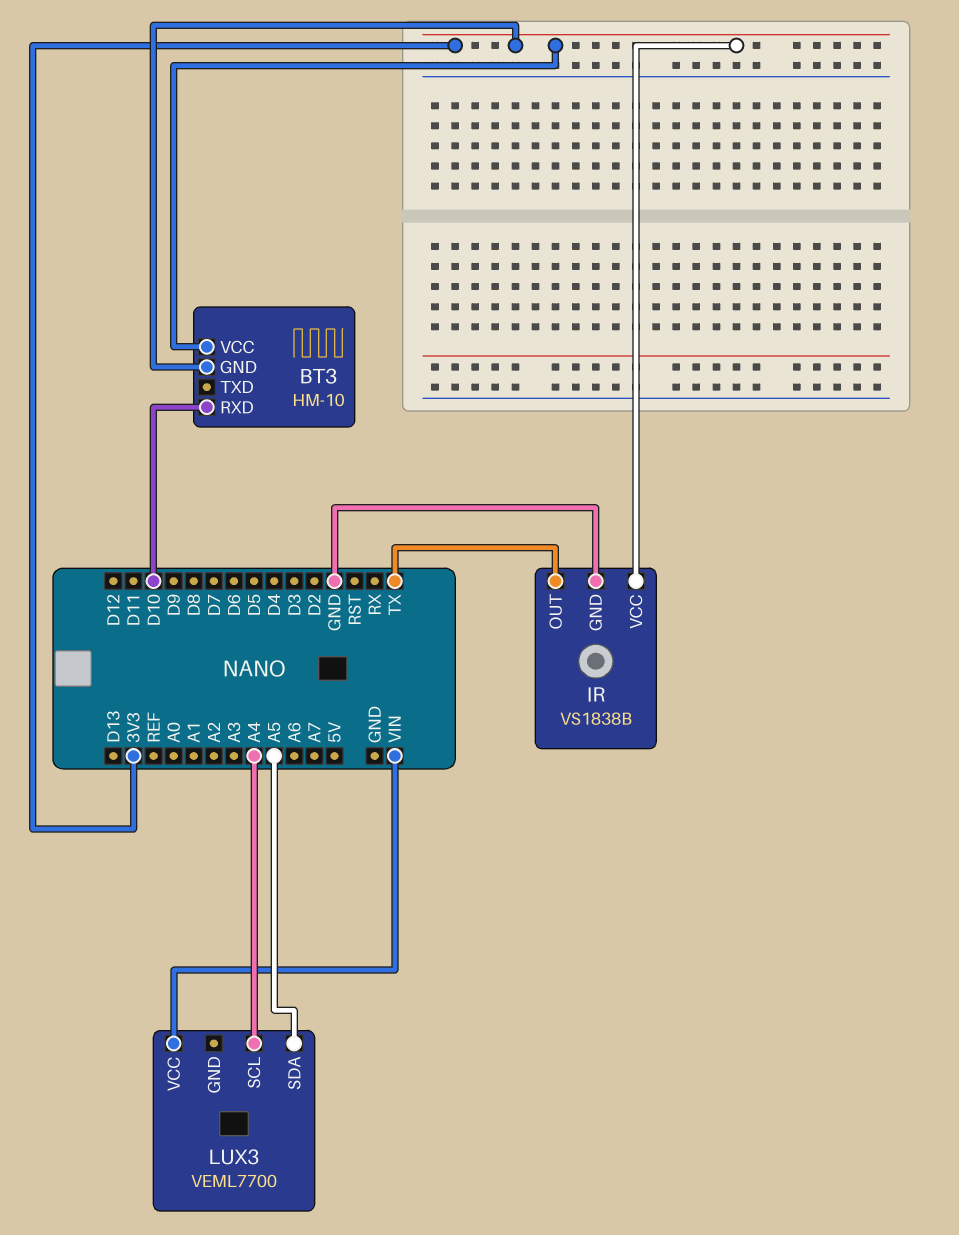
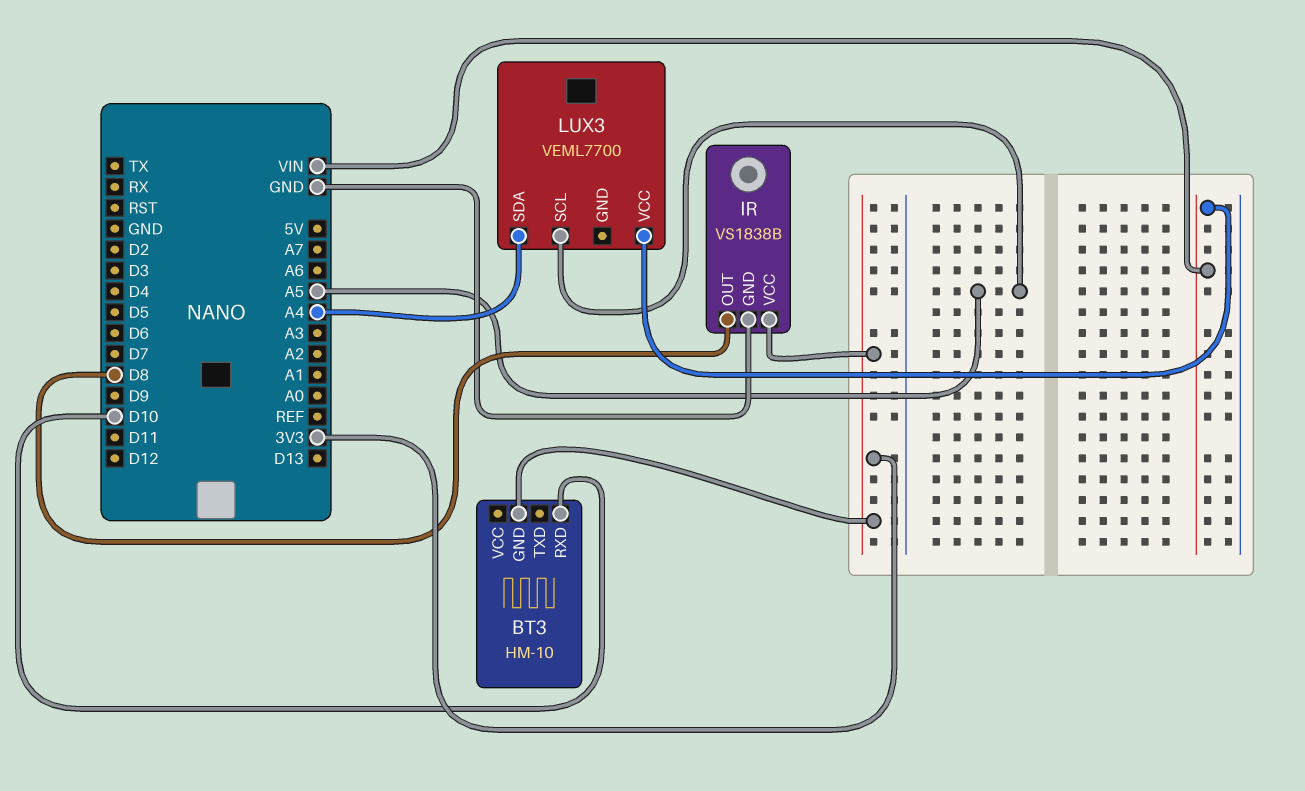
BT3 pin VCC: 3V3 -> none
IR pin OUT: TX -> D8
LUX3 pin SCL: A4 -> A5
LUX3 pin SDA: A5 -> A4

